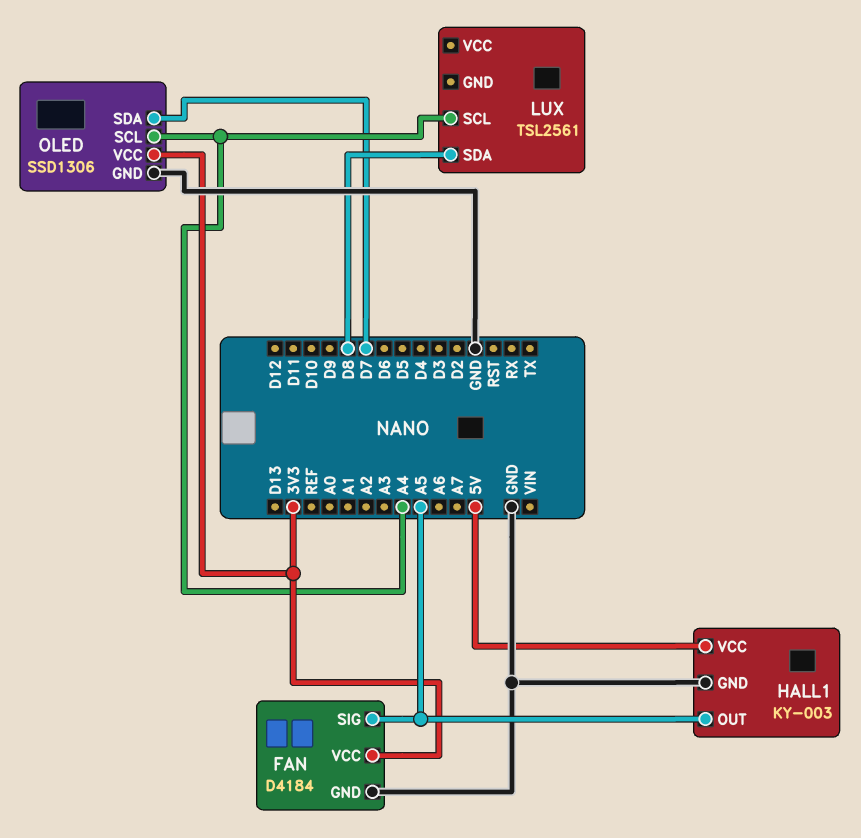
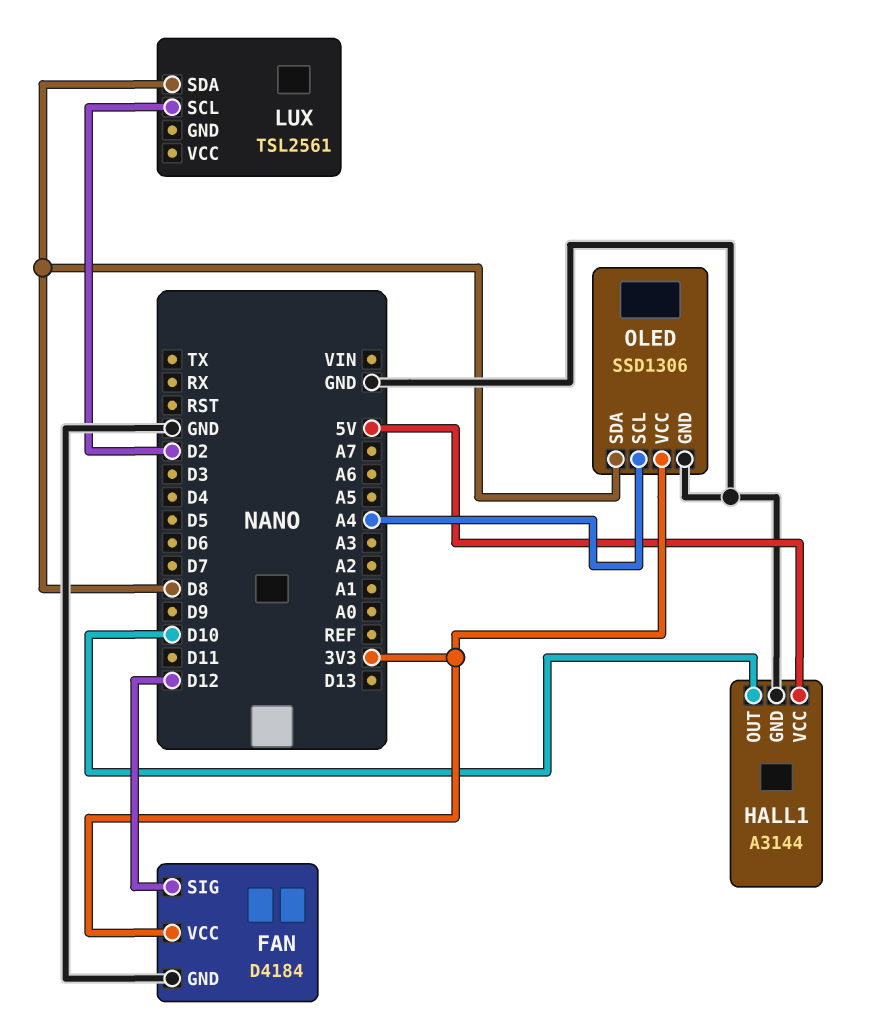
FAN pin SIG: A5 -> D12
HALL1: KY-003 -> A3144
HALL1 pin OUT: A5 -> D10
LUX pin SCL: A4 -> D2
OLED pin SDA: D7 -> D8

